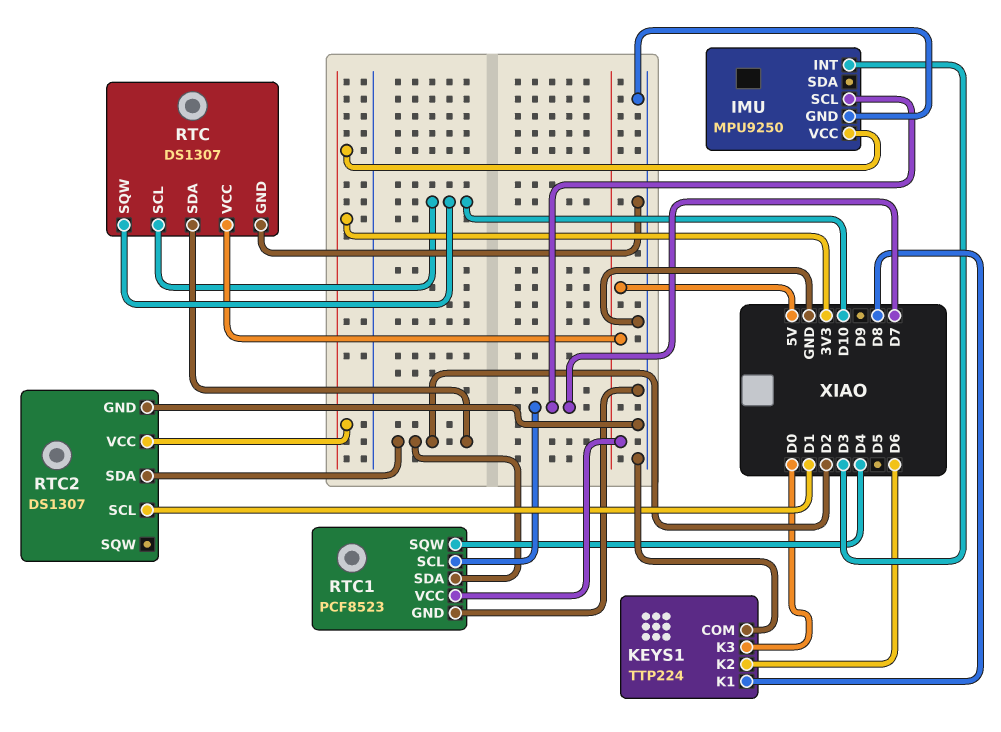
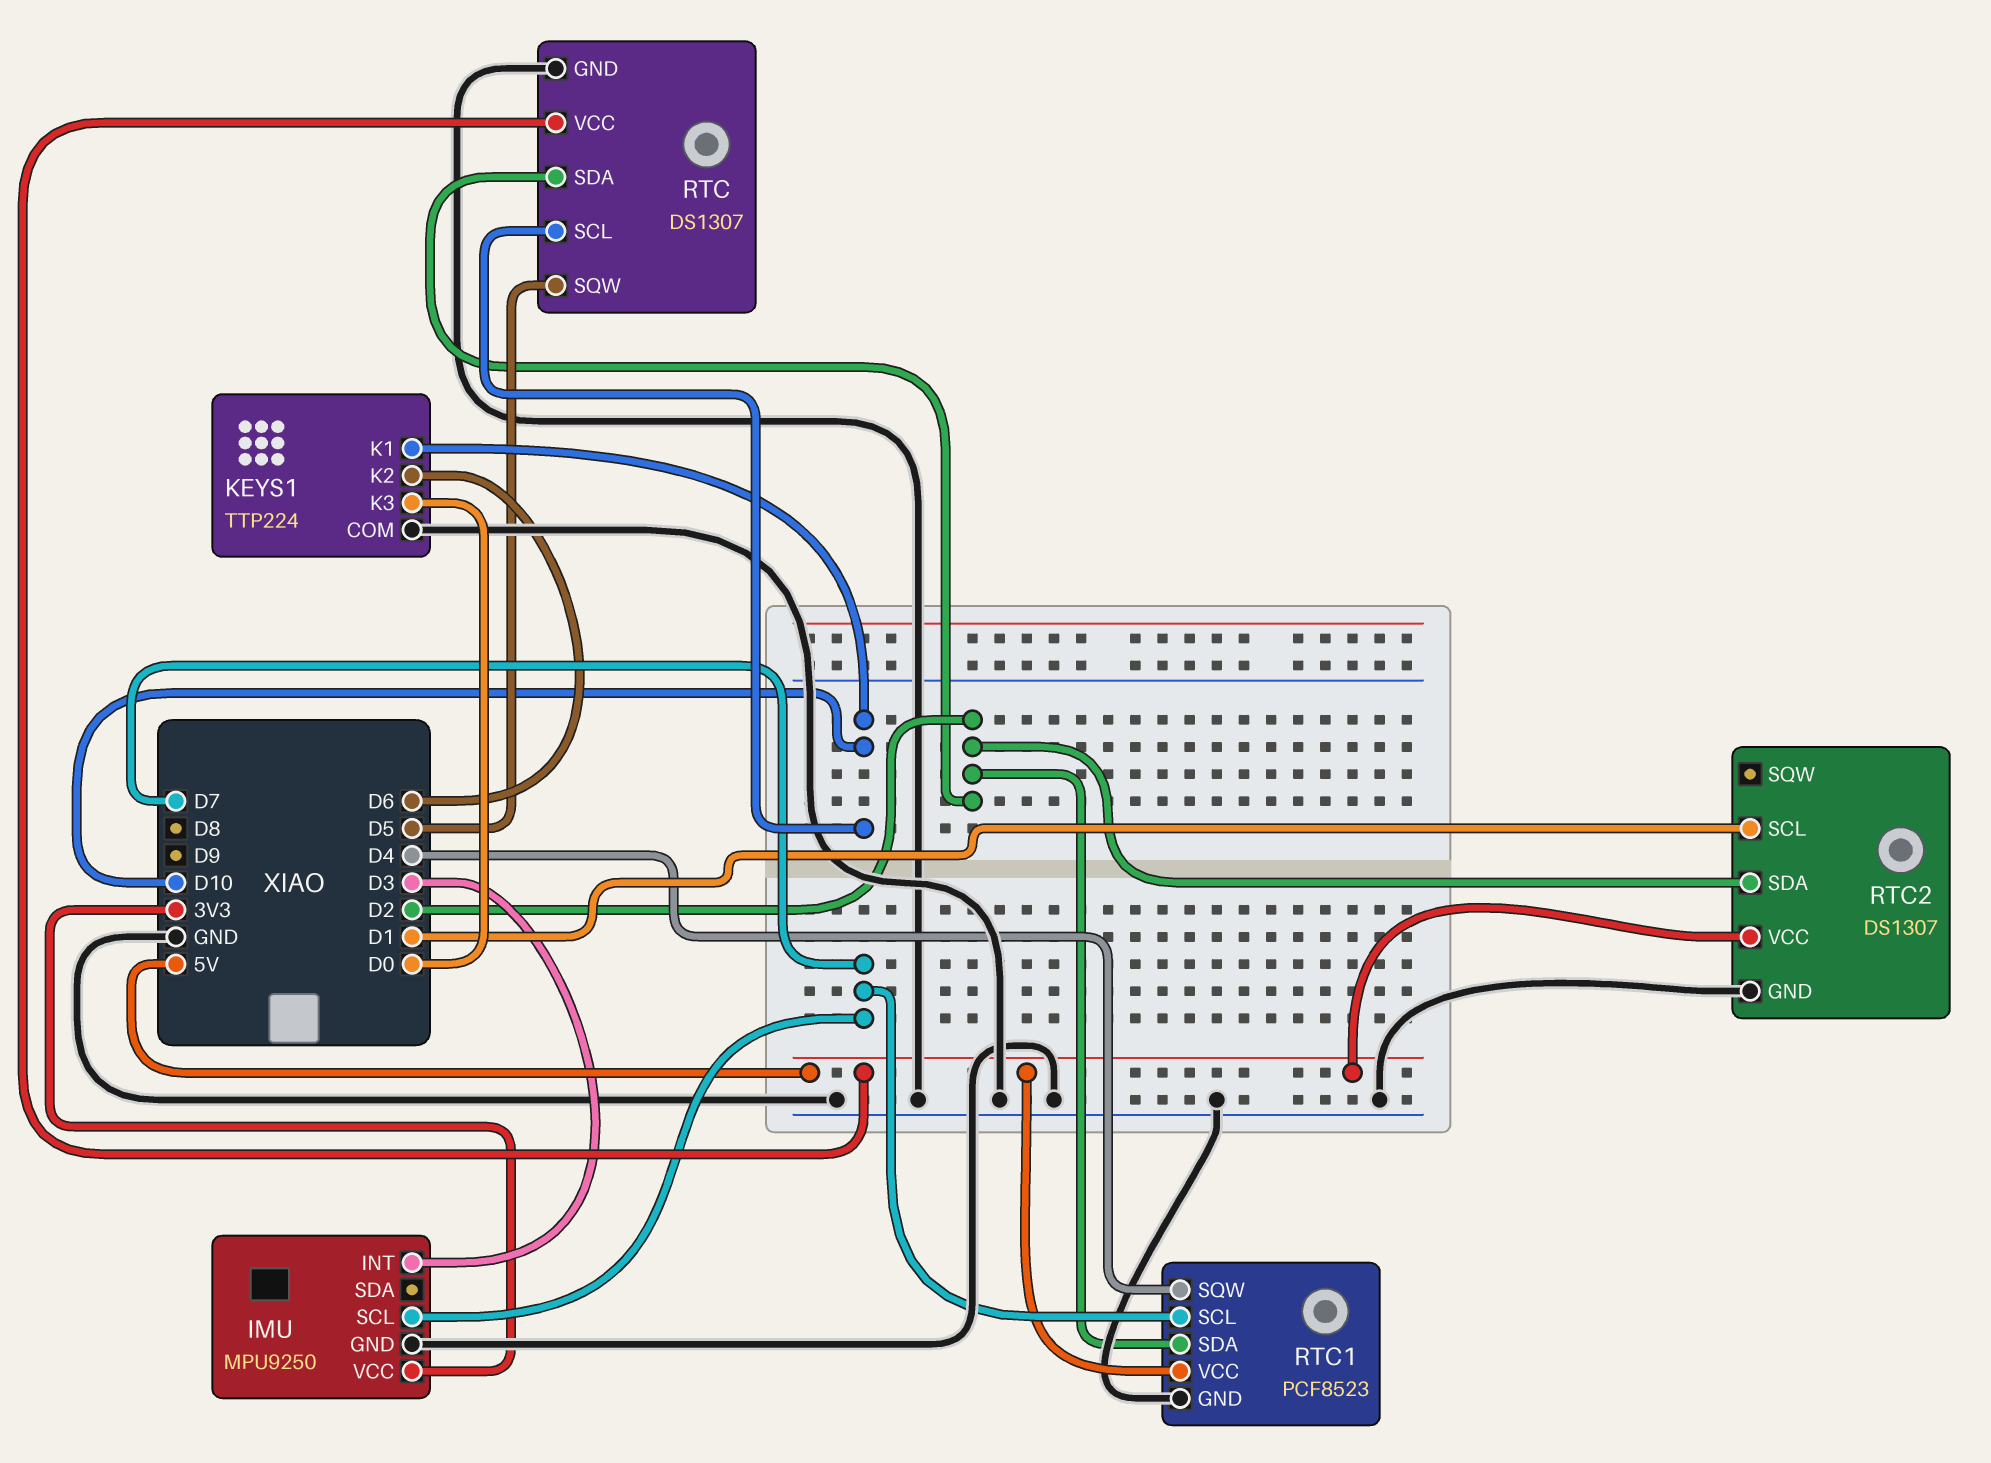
KEYS1 pin K1: D8 -> D10
RTC pin SQW: D10 -> D5
RTC2 pin VCC: 3V3 -> 5V

